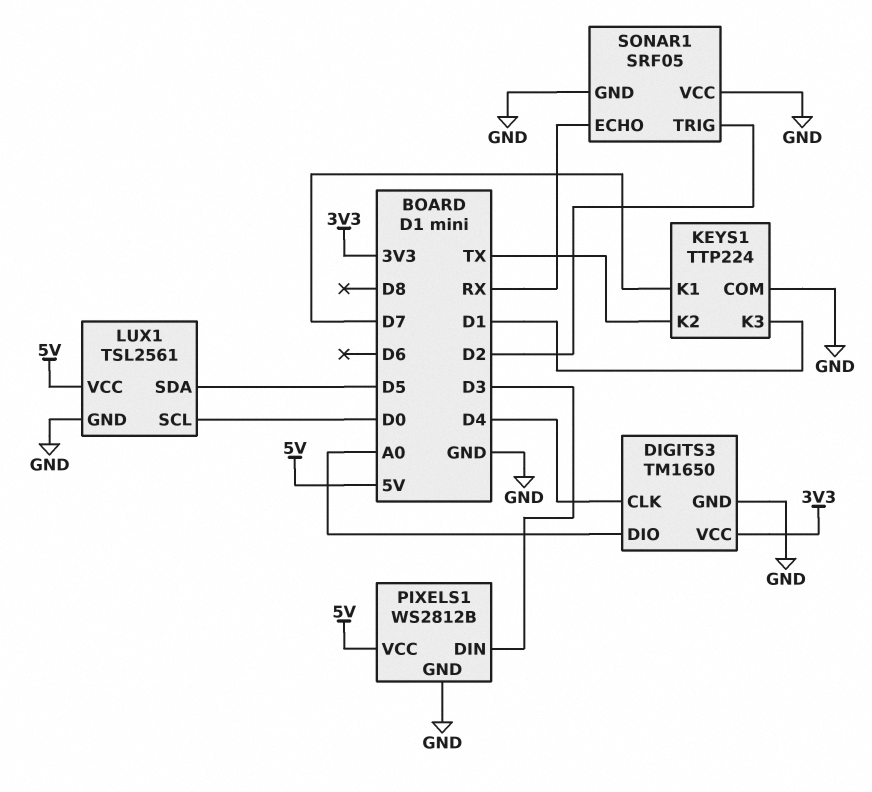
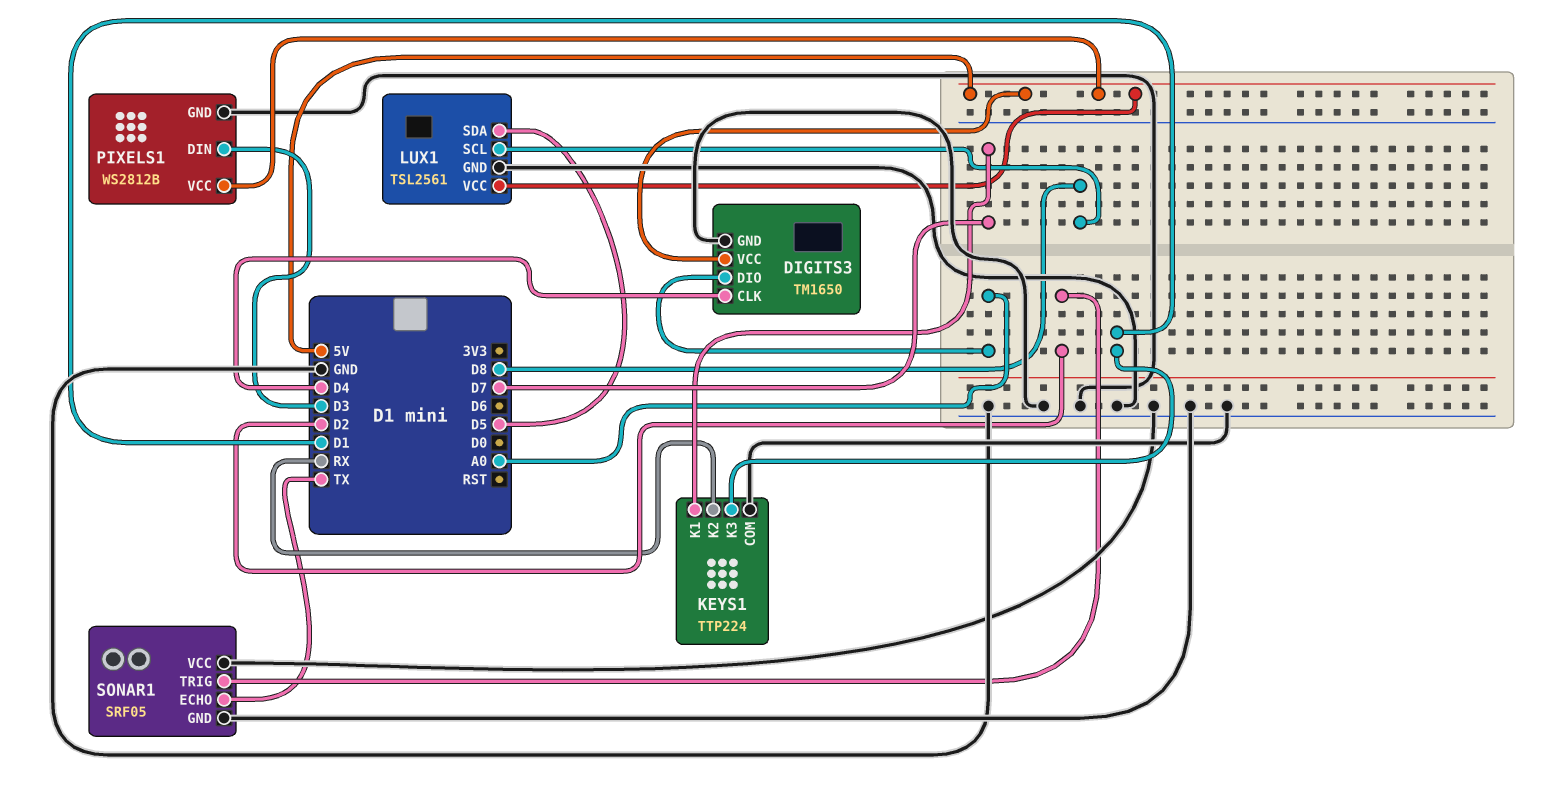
DIGITS3 pin VCC: 3V3 -> 5V
KEYS1 pin K2: TX -> RX
LUX1 pin SCL: D0 -> D8
SONAR1 pin ECHO: RX -> TX

